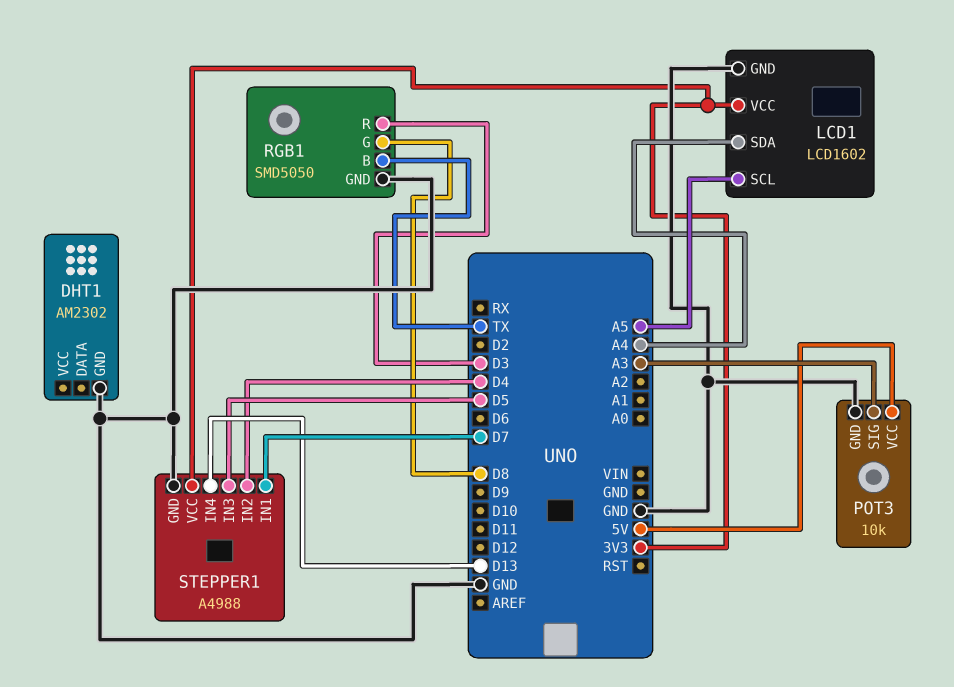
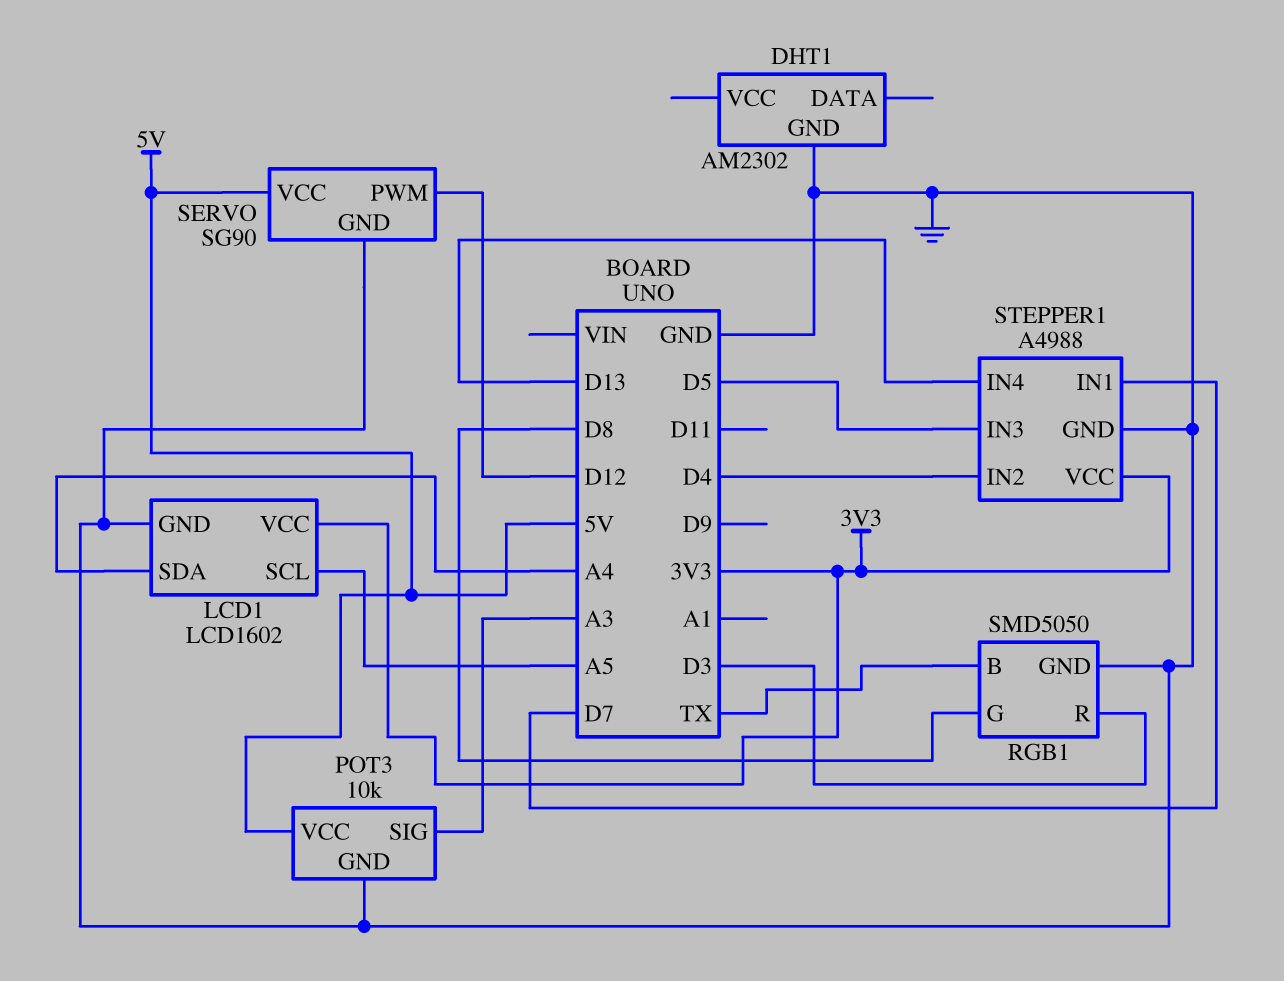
SERVO: none -> SG90
SERVO pin GND: none -> GND
SERVO pin PWM: none -> D12
SERVO pin VCC: none -> 5V

